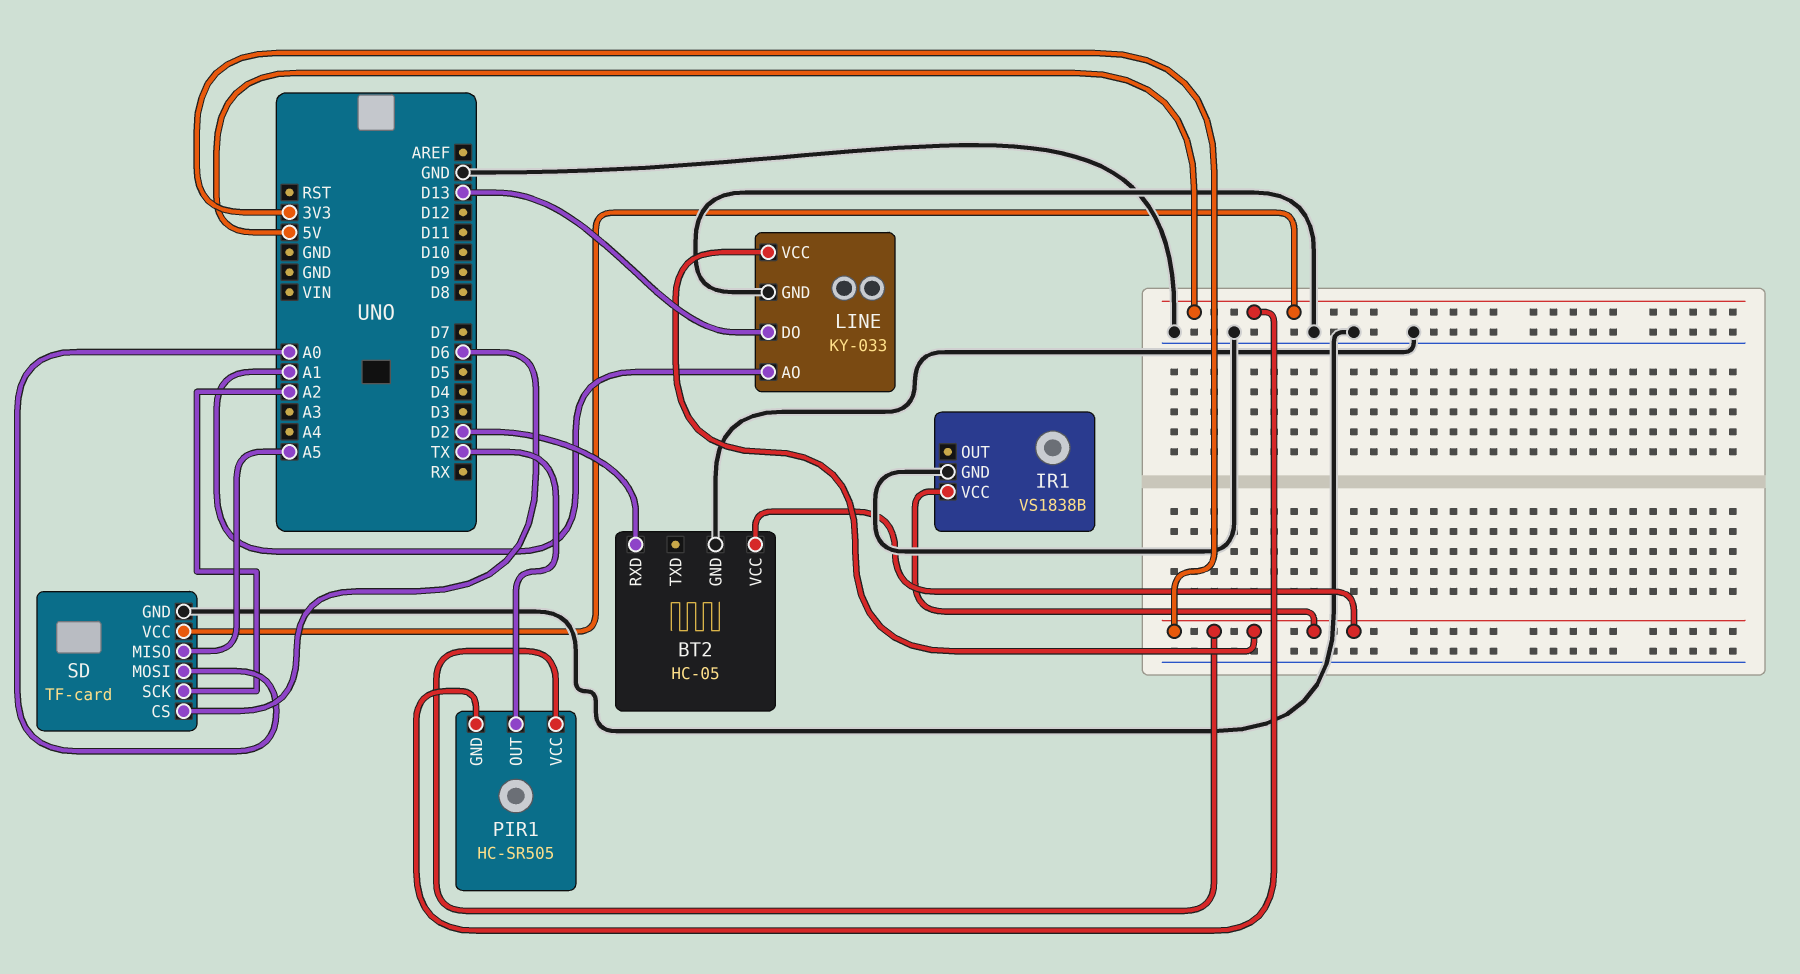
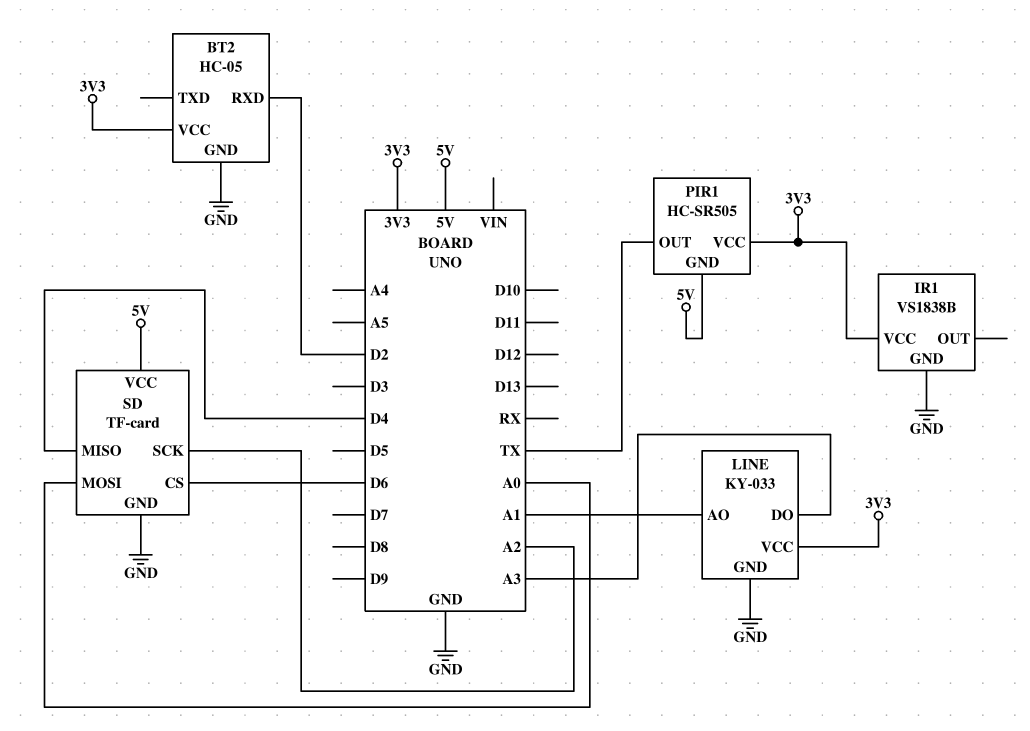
LINE pin DO: D13 -> A3
SD pin MISO: A5 -> D4

